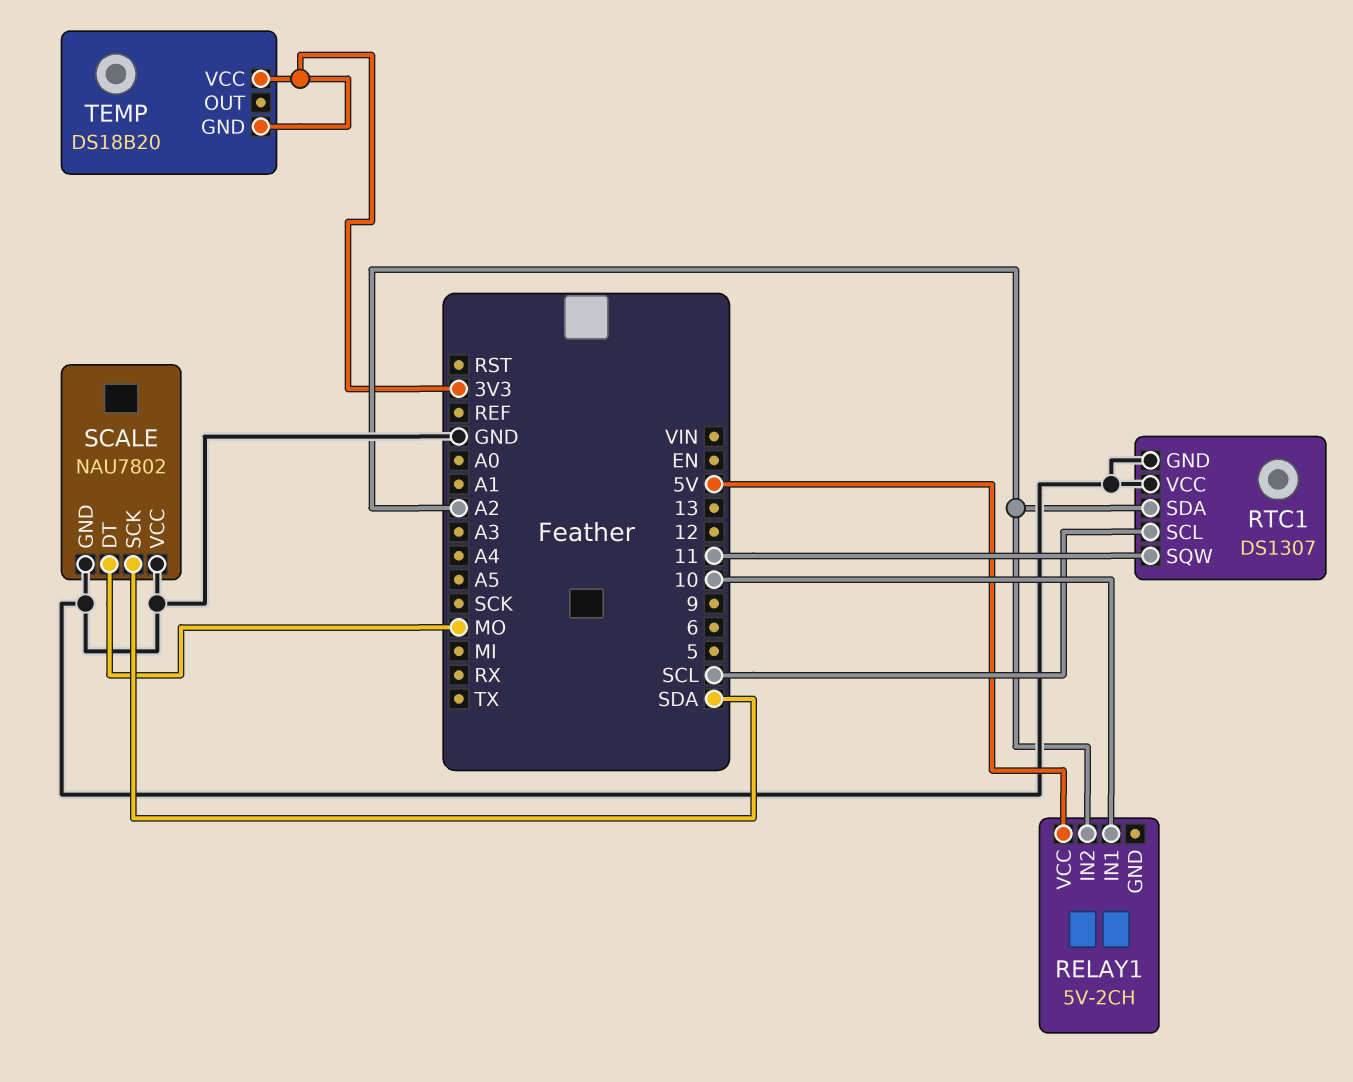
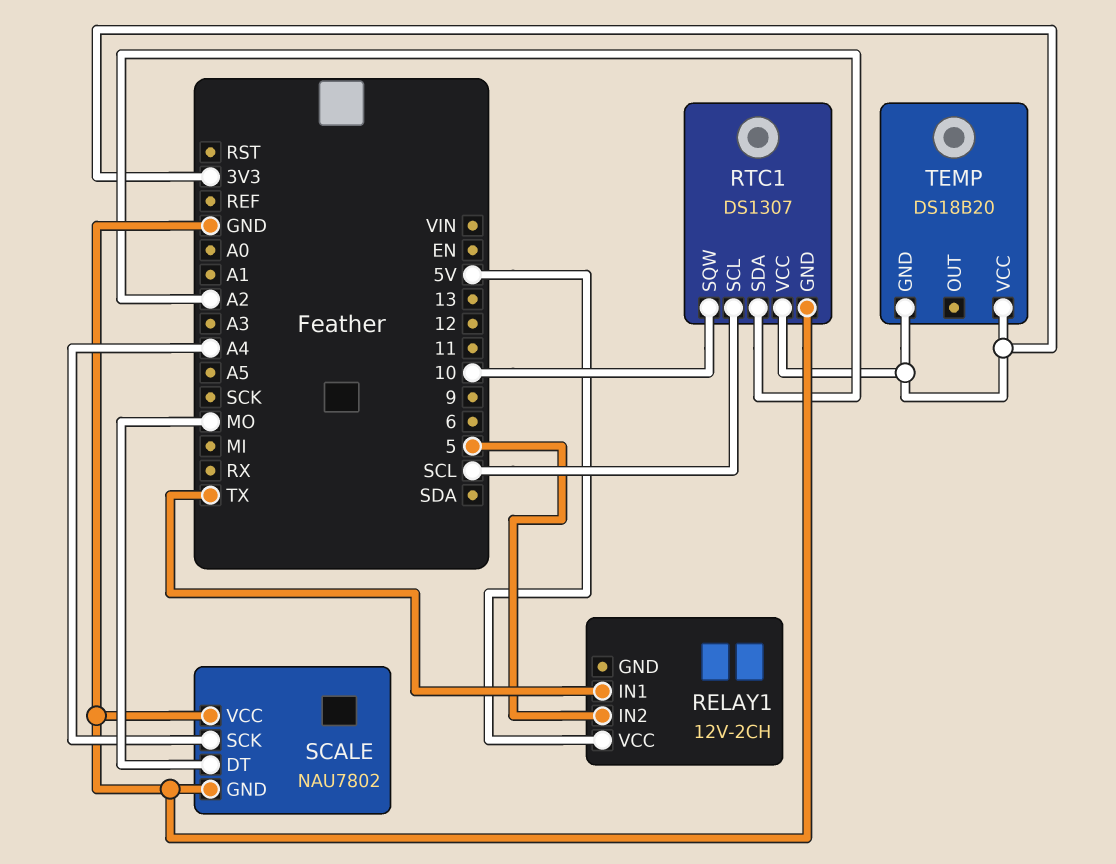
RELAY1: 5V-2CH -> 12V-2CH
RELAY1 pin IN1: 10 -> TX
RELAY1 pin IN2: A2 -> 5
RTC1 pin SQW: 11 -> 10
RTC1 pin VCC: GND -> 3V3
SCALE pin SCK: SDA -> A4

